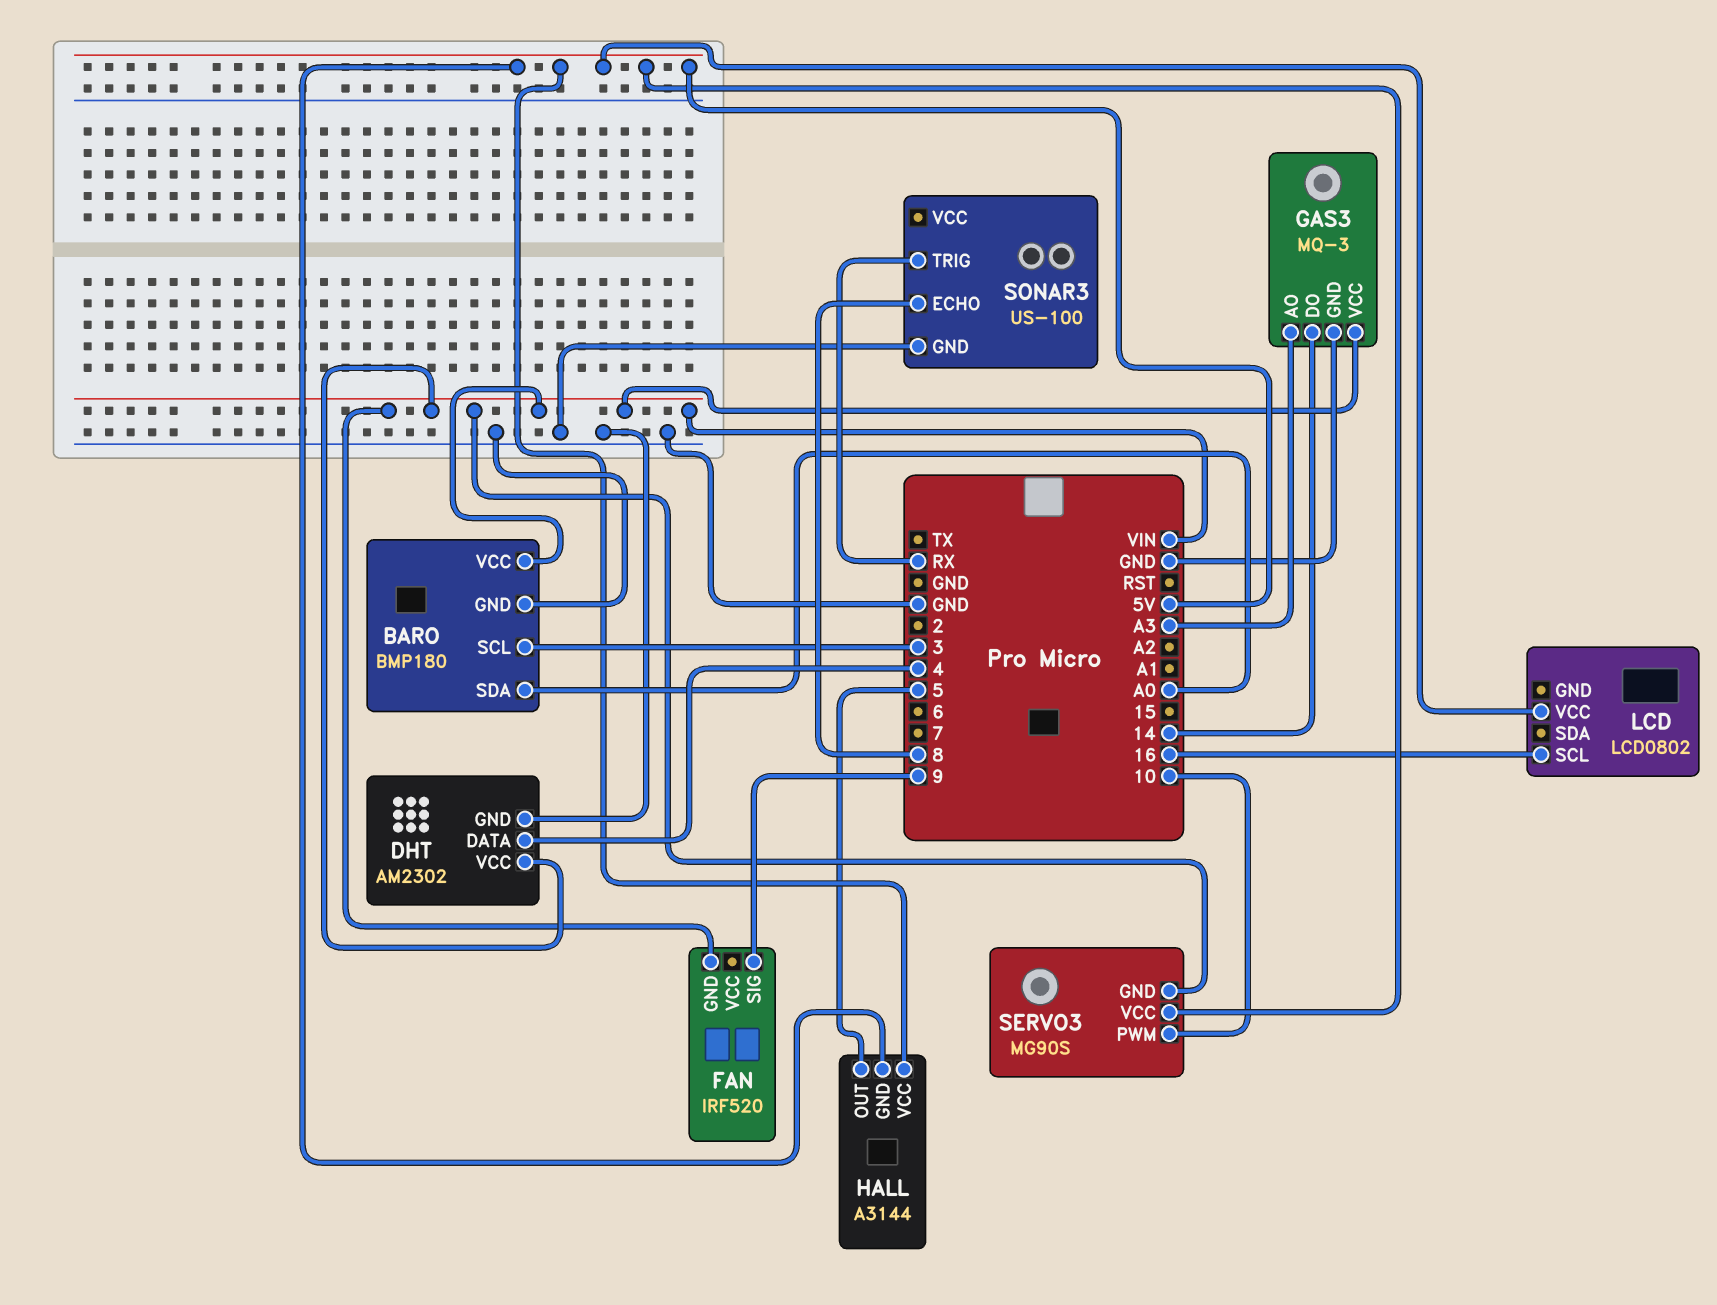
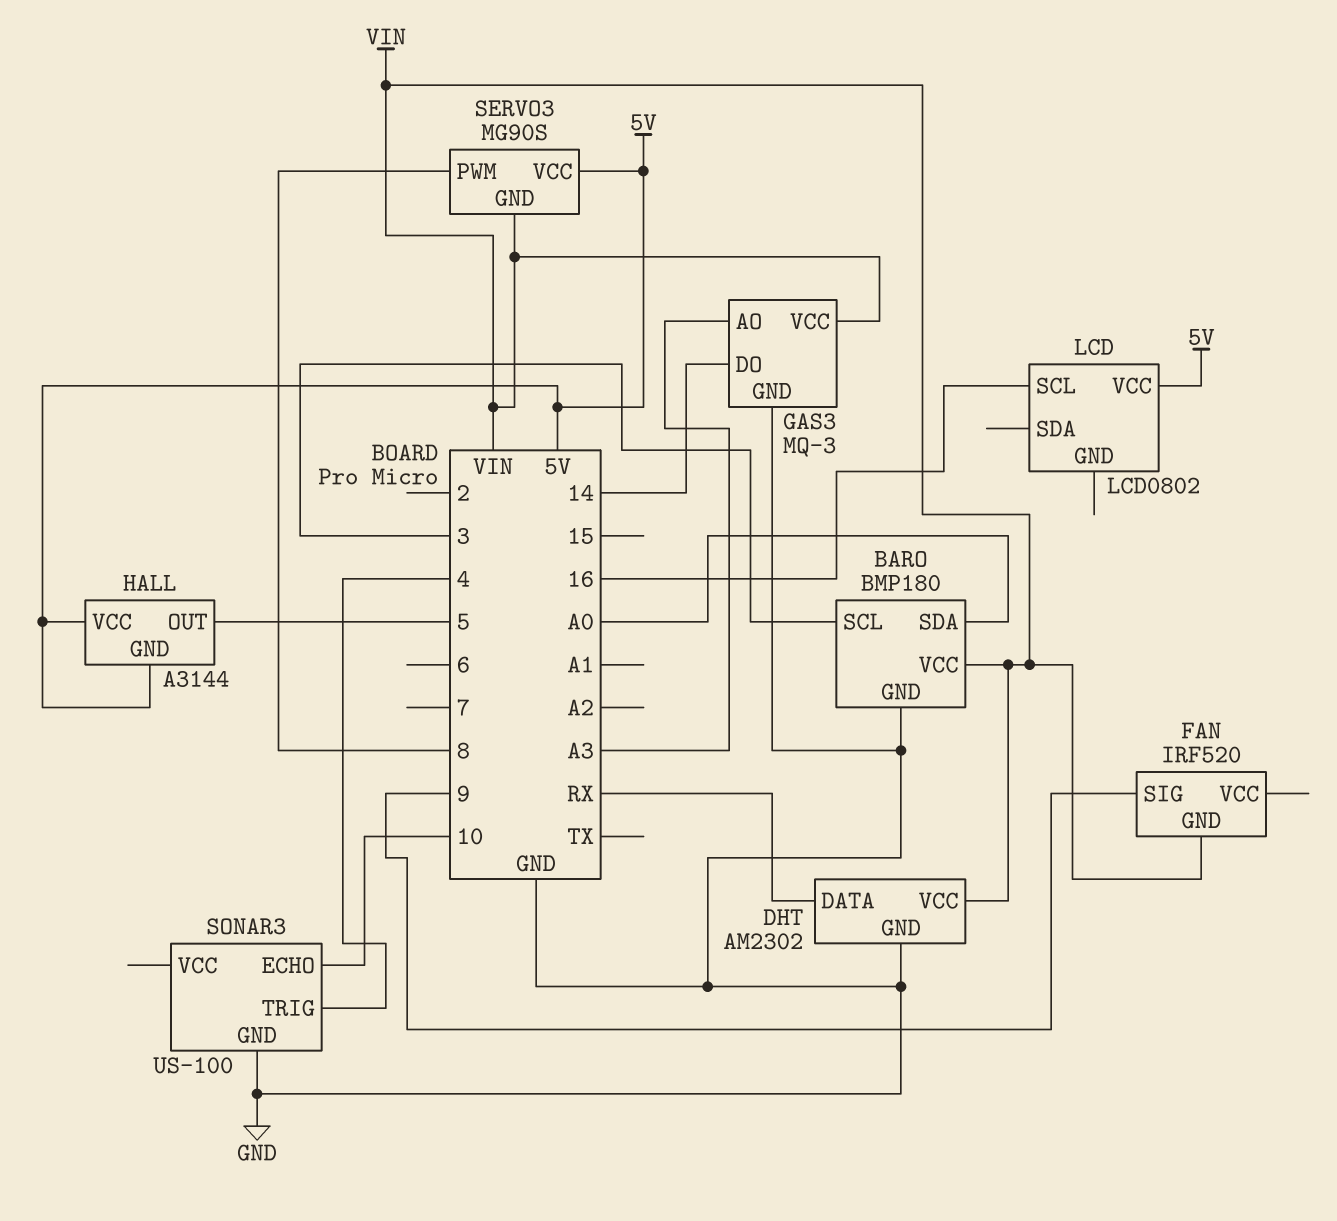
DHT pin DATA: 4 -> RX
SERVO3 pin PWM: 10 -> 8
SONAR3 pin ECHO: 8 -> 10
SONAR3 pin TRIG: RX -> 4

